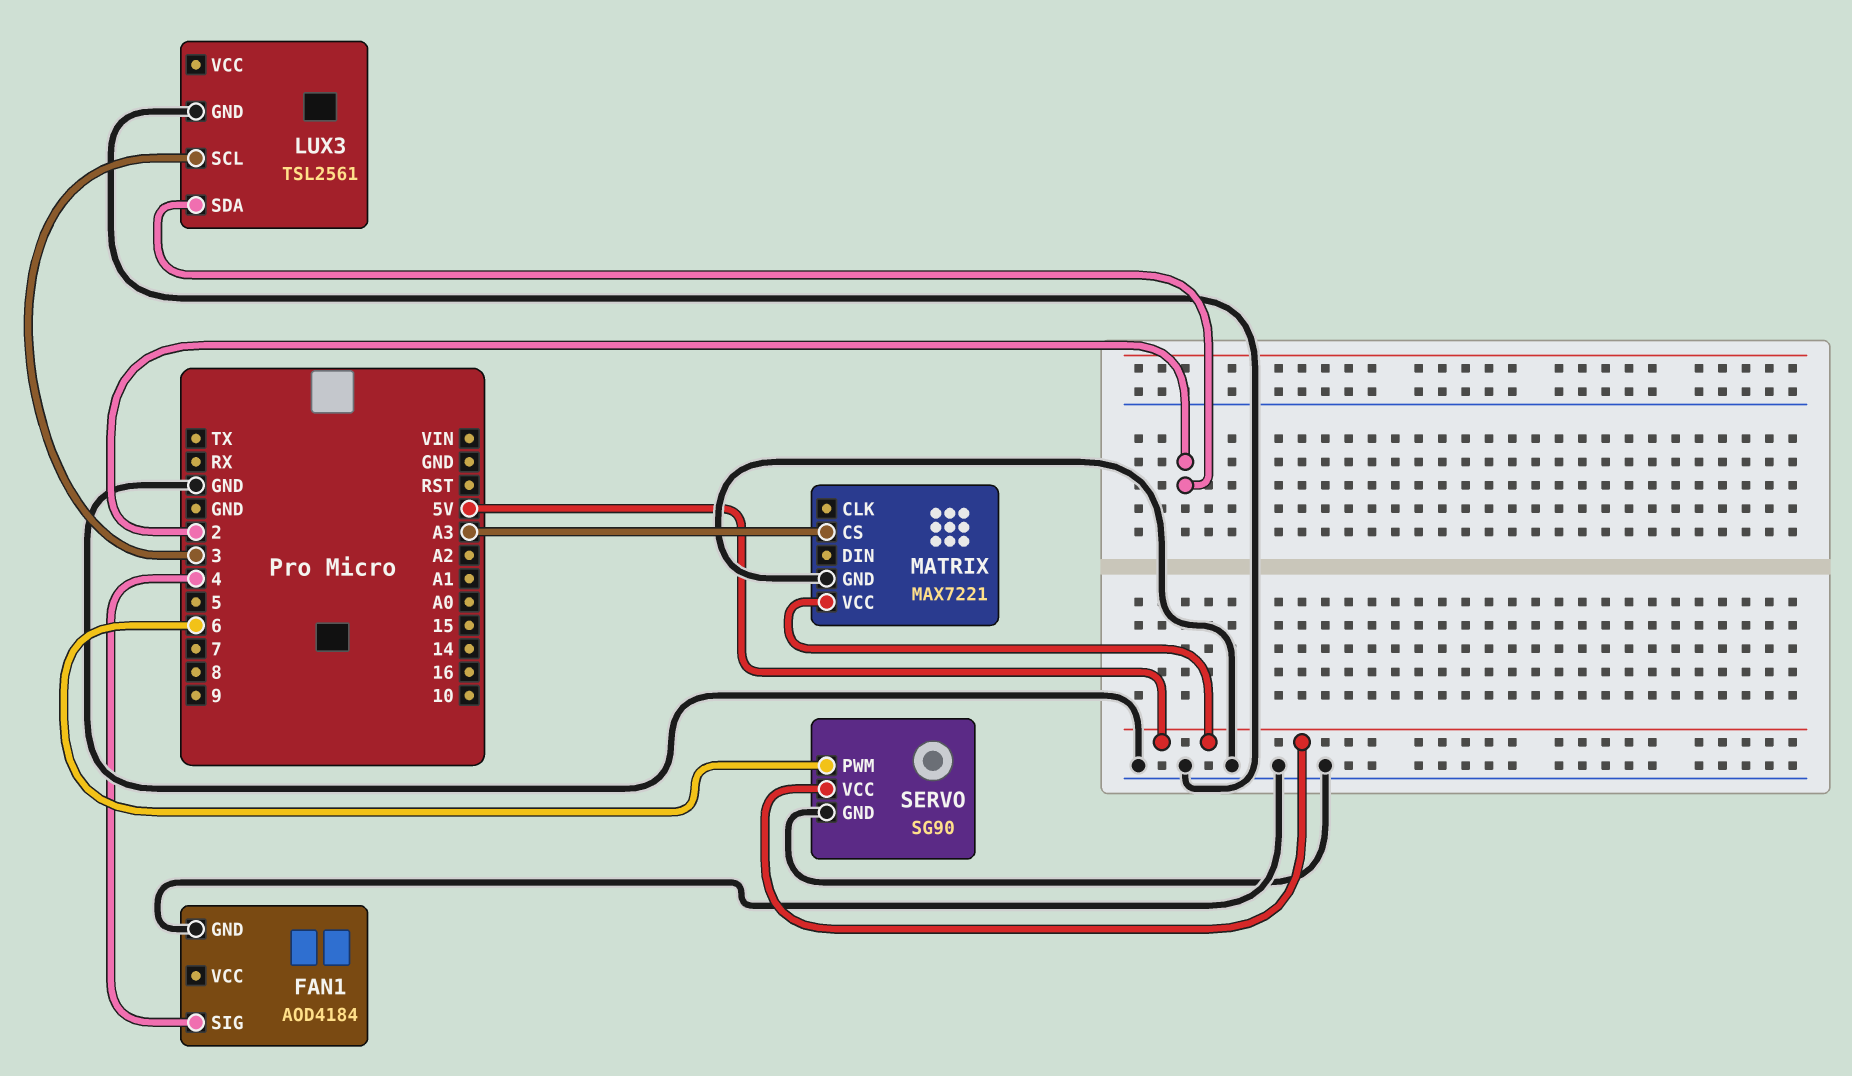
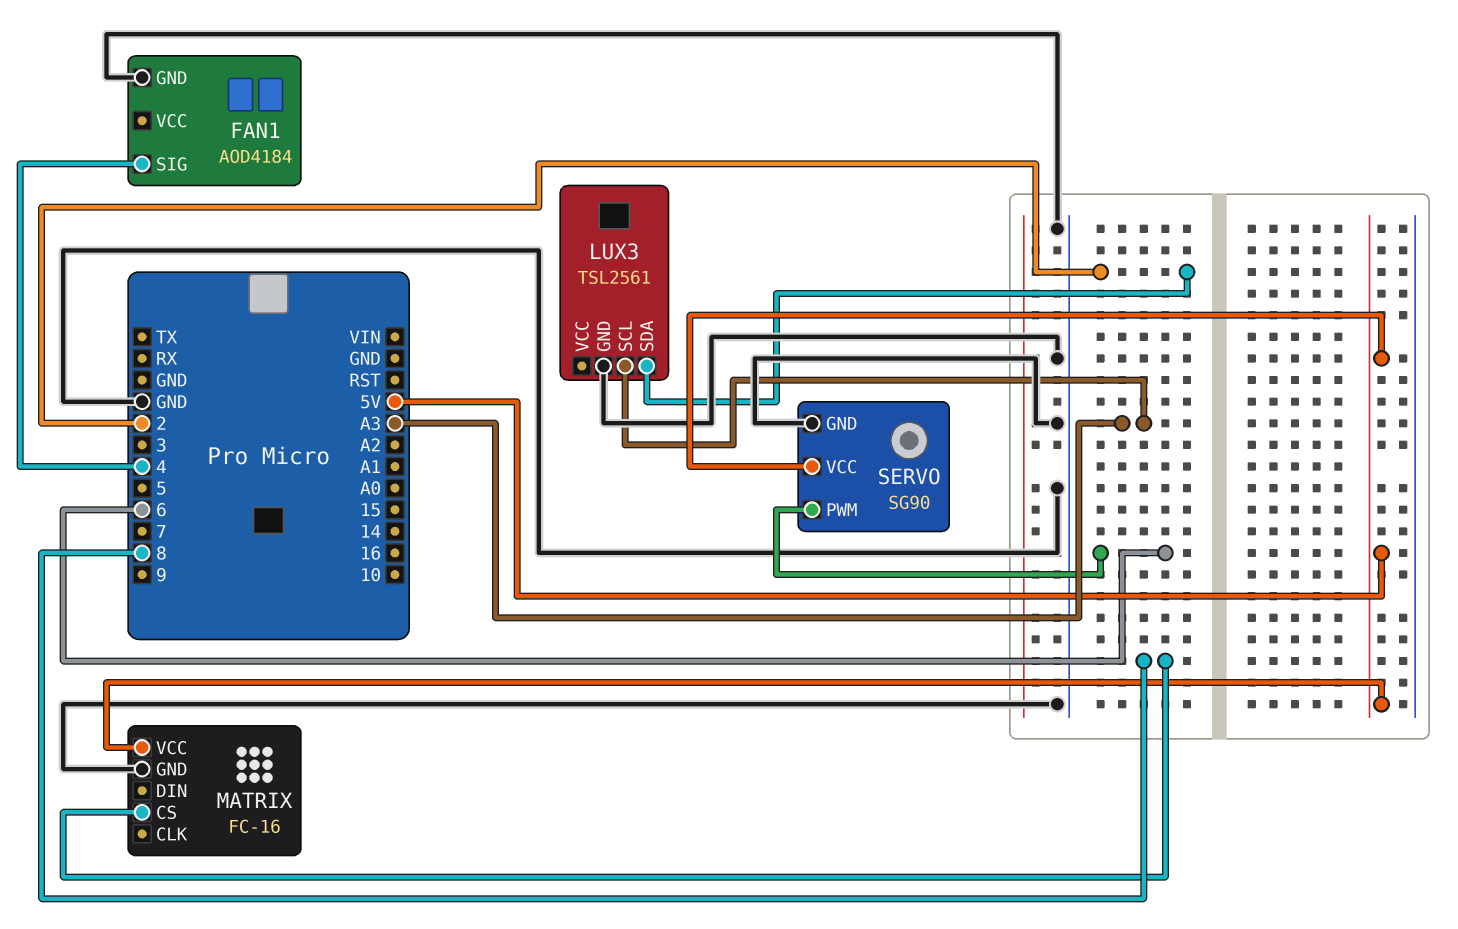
LUX3 pin SCL: 3 -> A3
MATRIX: MAX7221 -> FC-16
MATRIX pin CS: A3 -> 8

